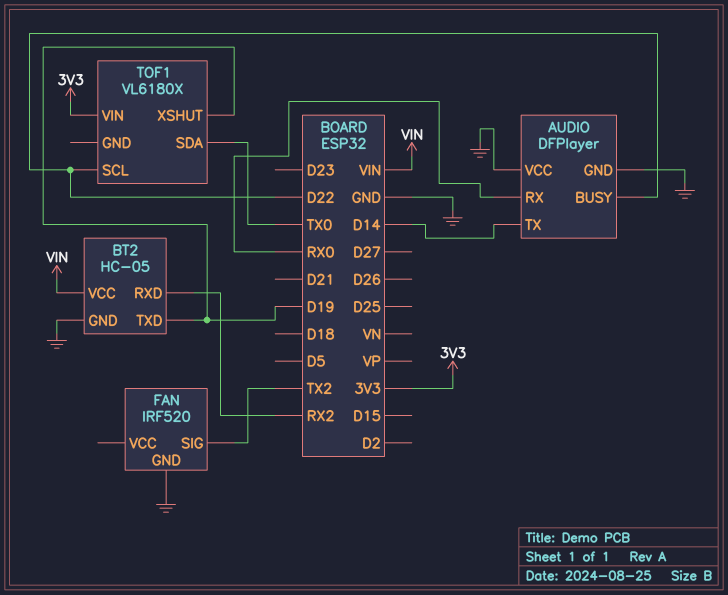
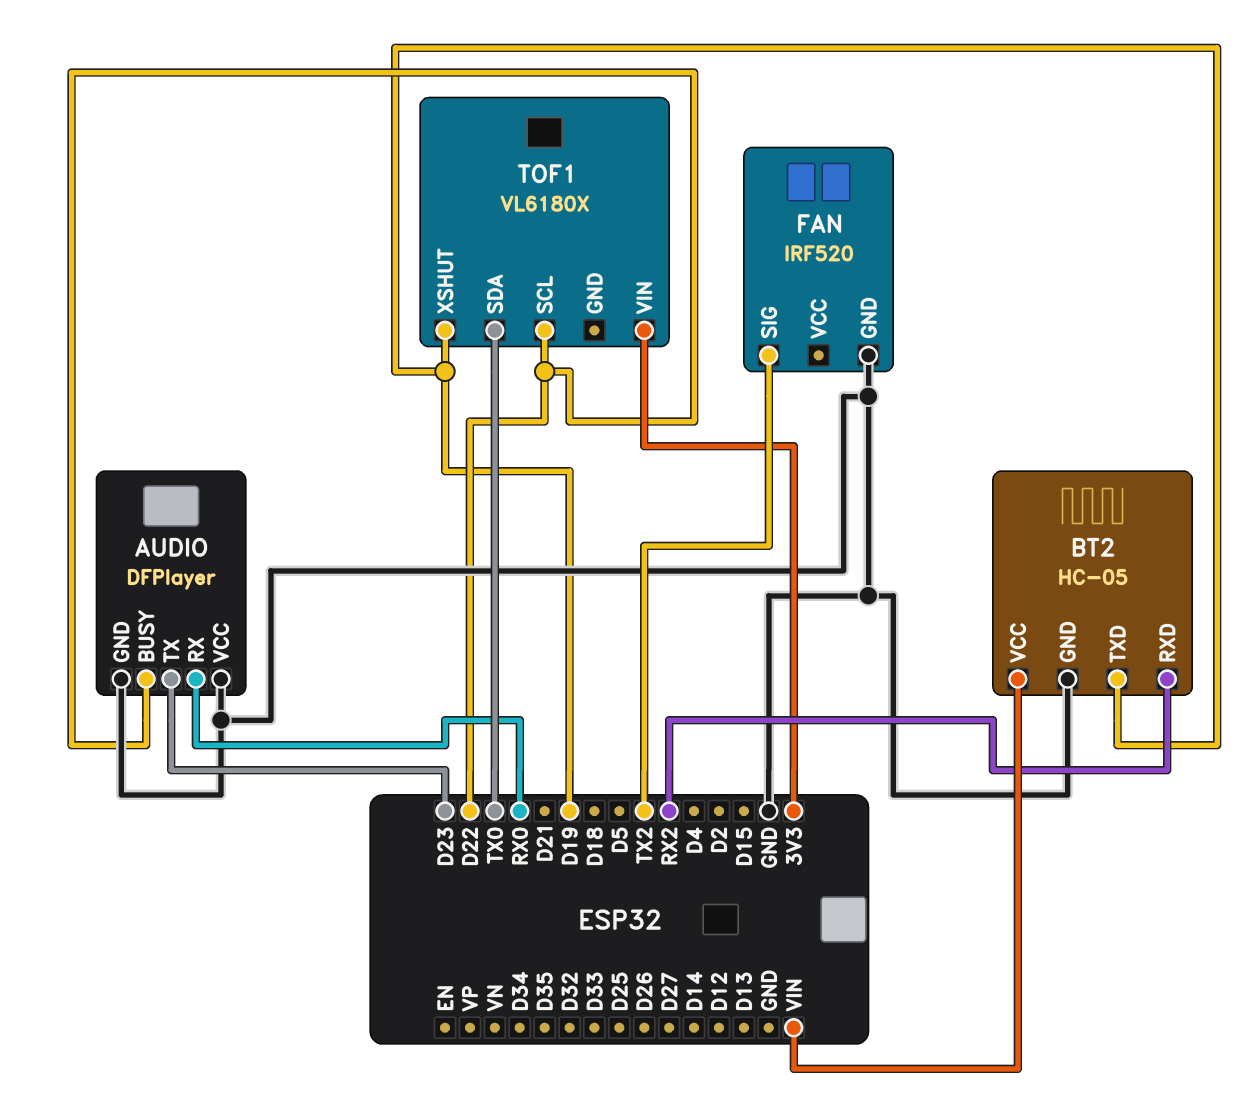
AUDIO pin TX: D14 -> D23

